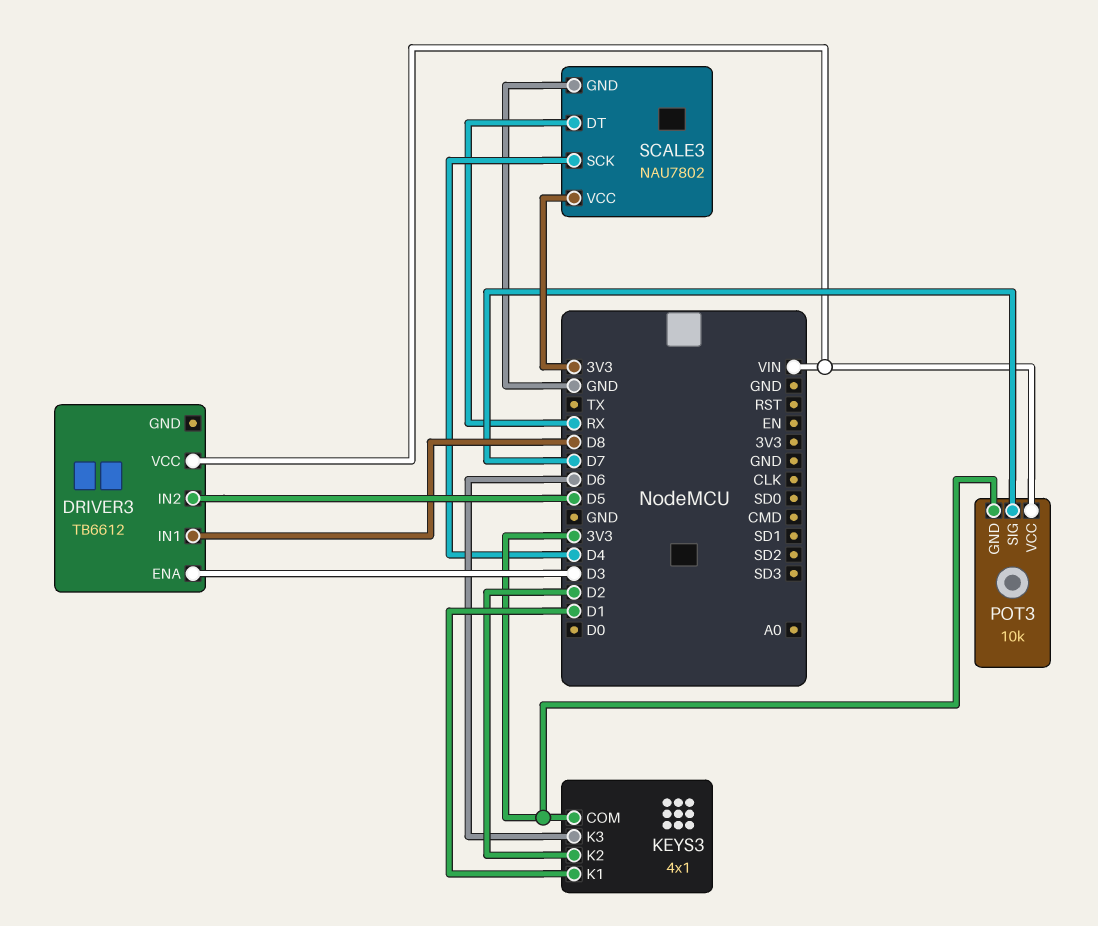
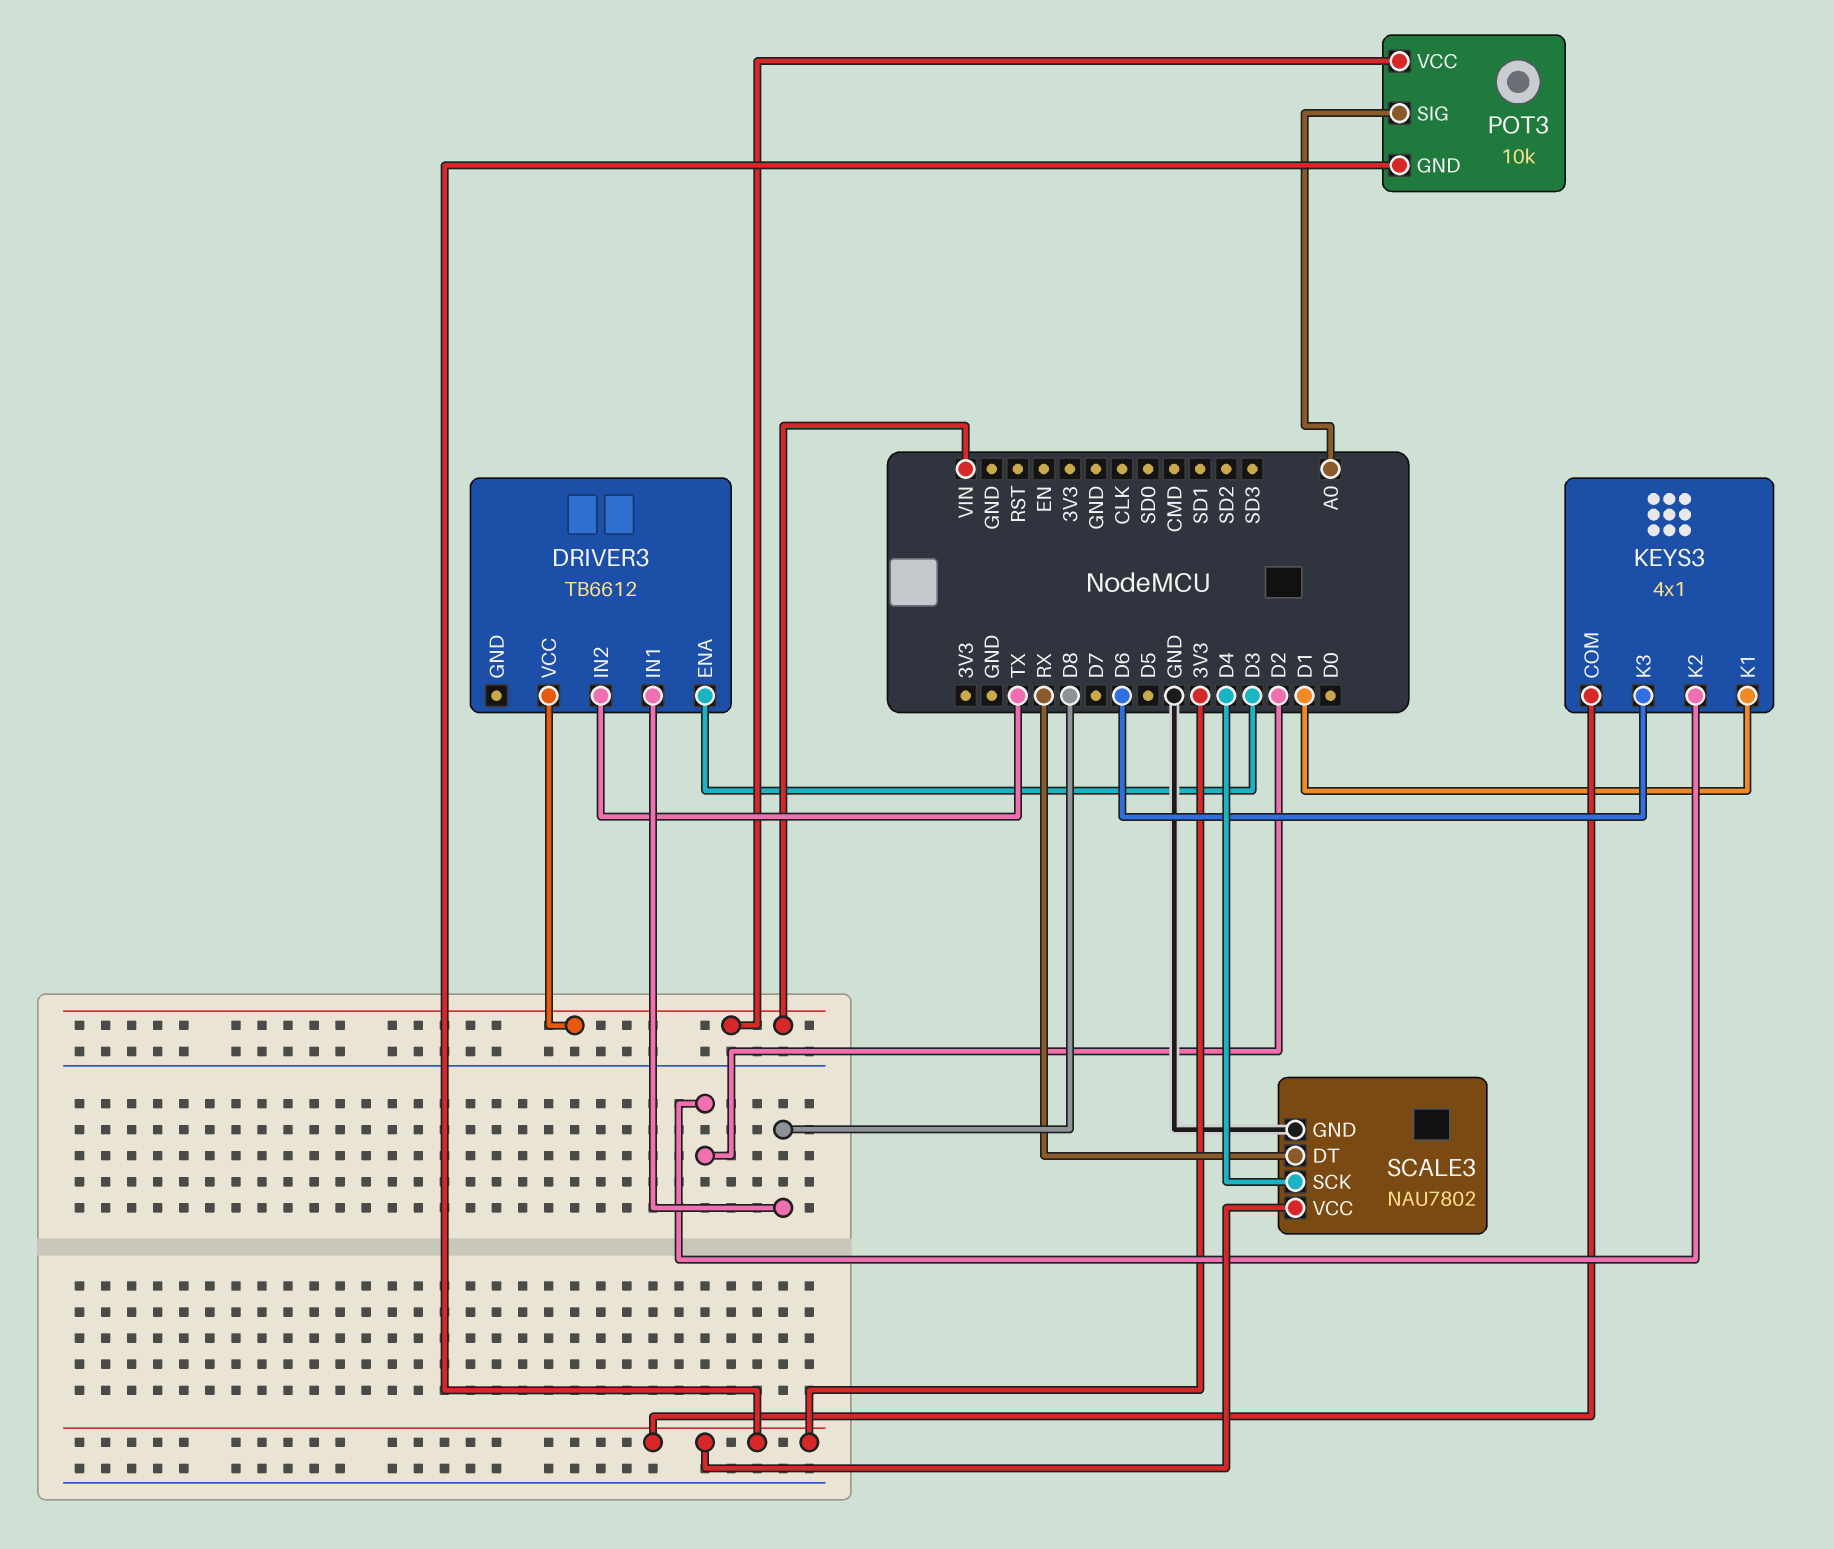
DRIVER3 pin IN2: D5 -> TX
POT3 pin SIG: D7 -> A0

